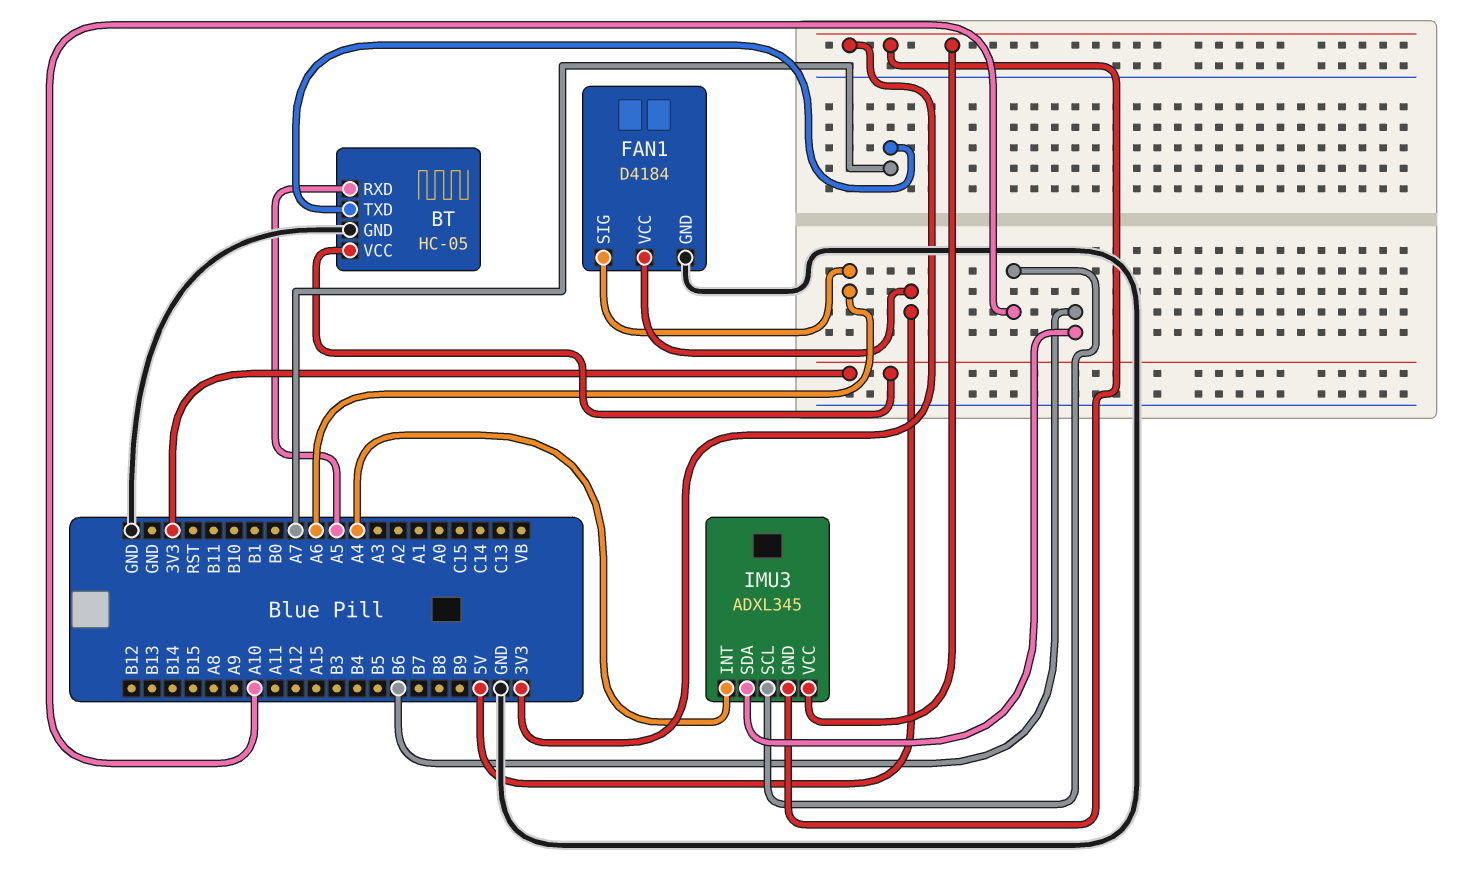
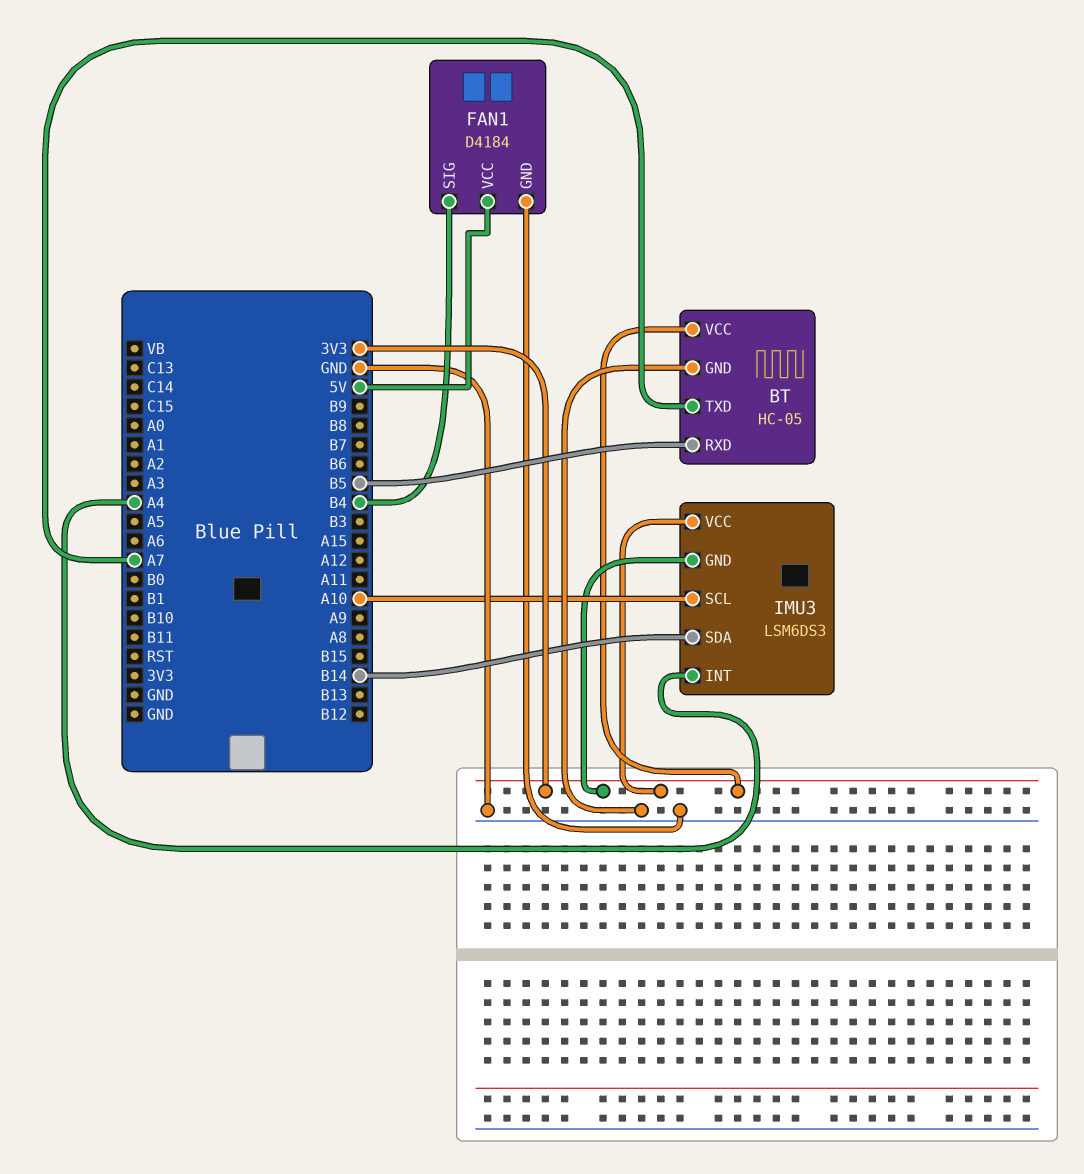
BT pin RXD: A5 -> B5
FAN1 pin SIG: A6 -> B4
IMU3: ADXL345 -> LSM6DS3
IMU3 pin SDA: B6 -> B14

